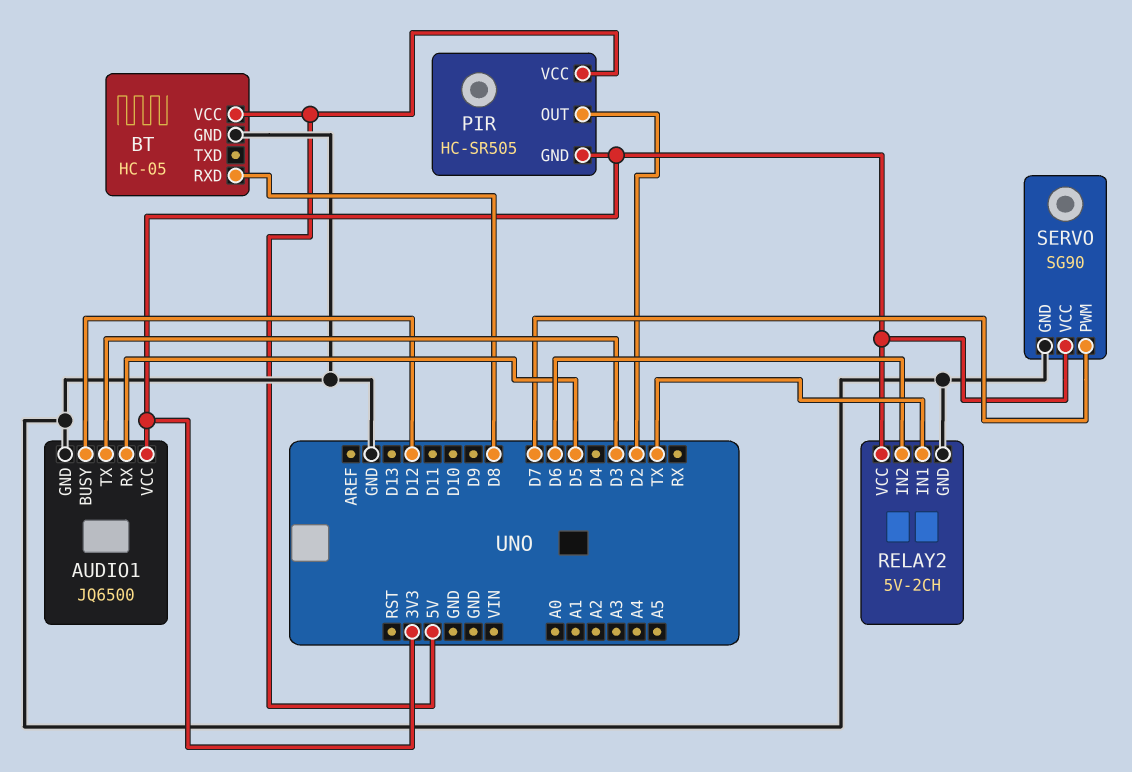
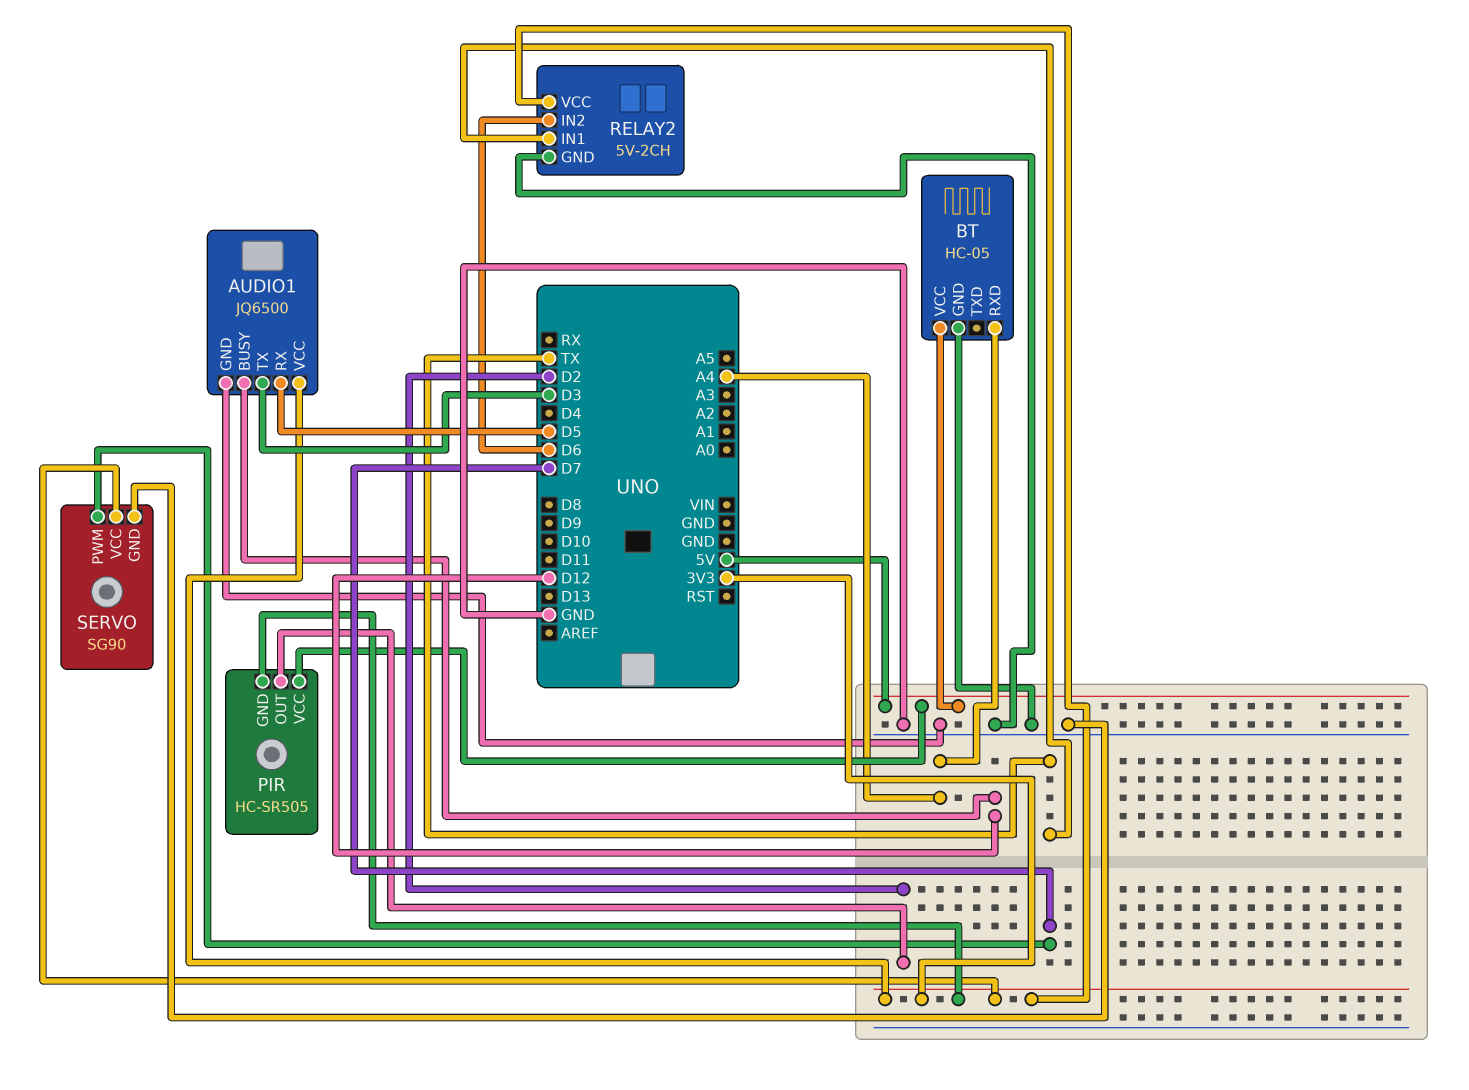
BT pin RXD: D8 -> A4

